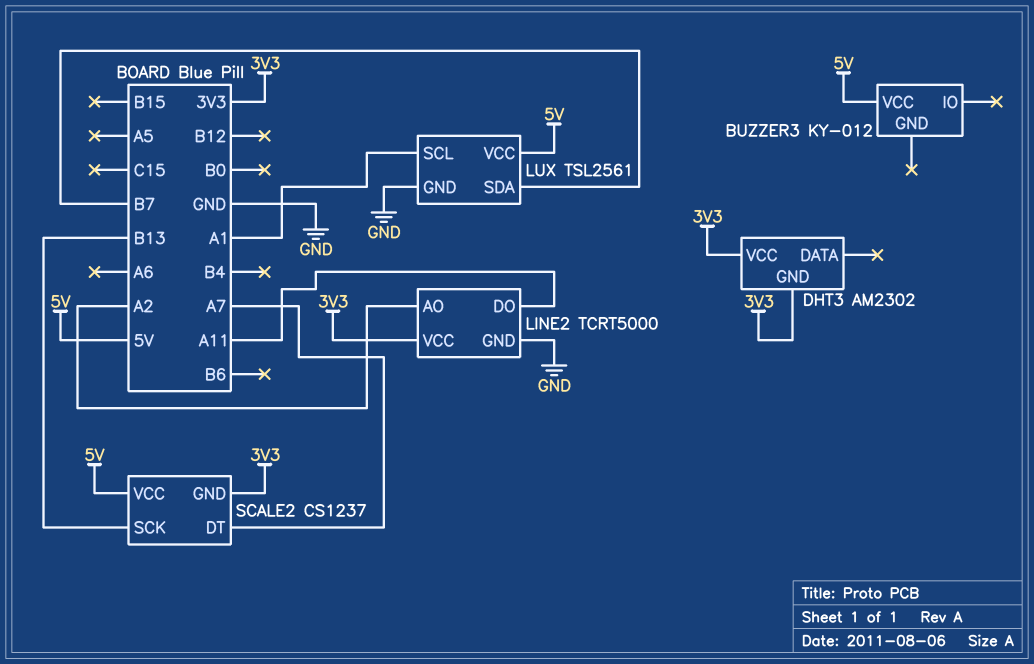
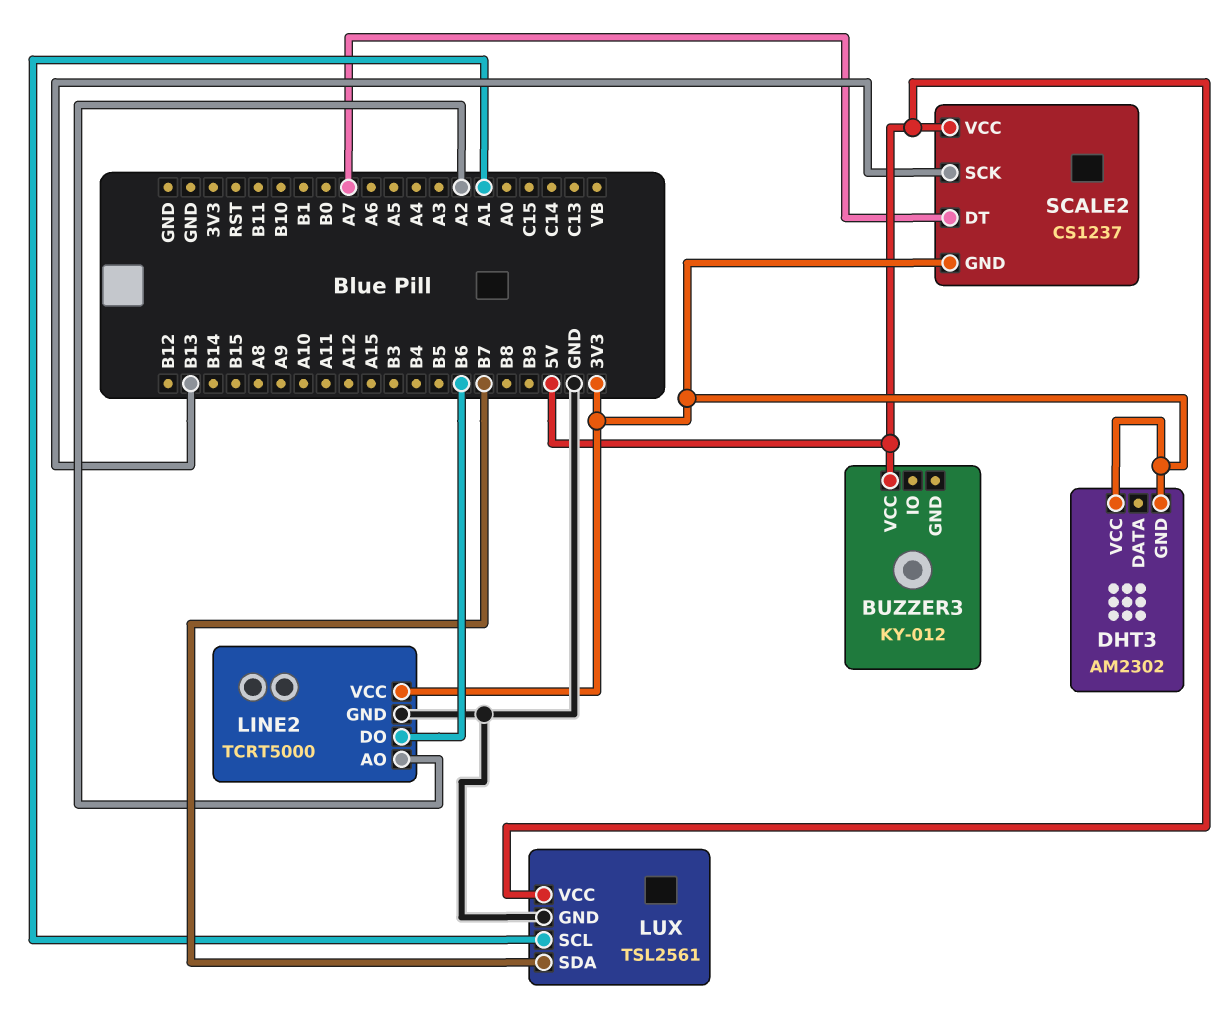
LINE2 pin DO: A11 -> B6

